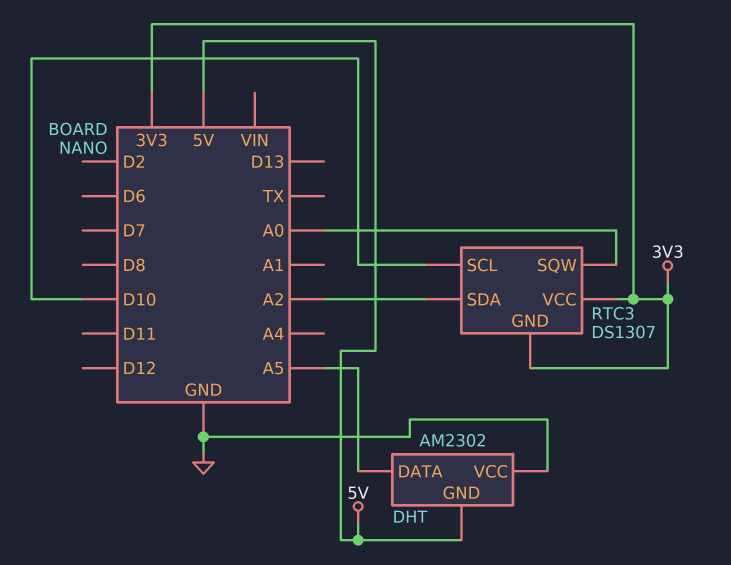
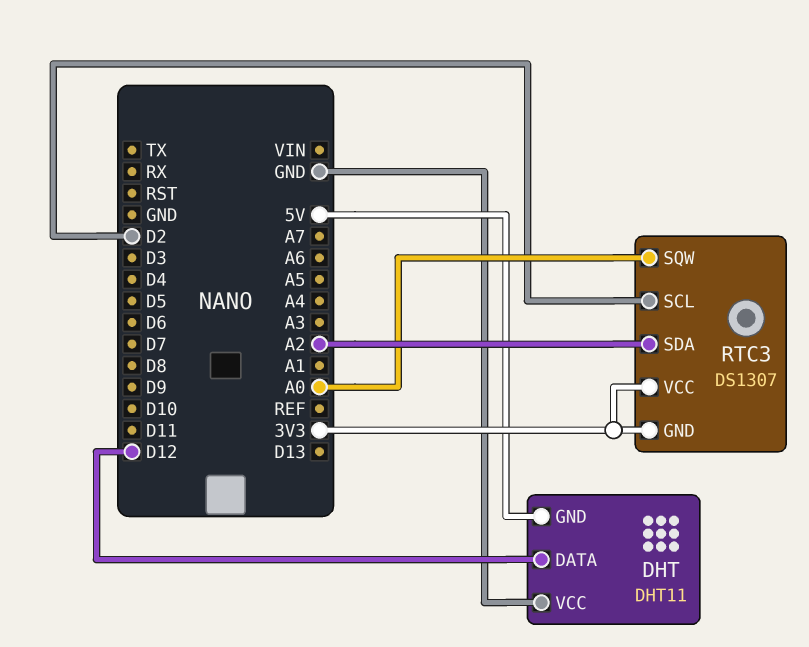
DHT: AM2302 -> DHT11
DHT pin DATA: A5 -> D12
RTC3 pin SCL: D10 -> D2

